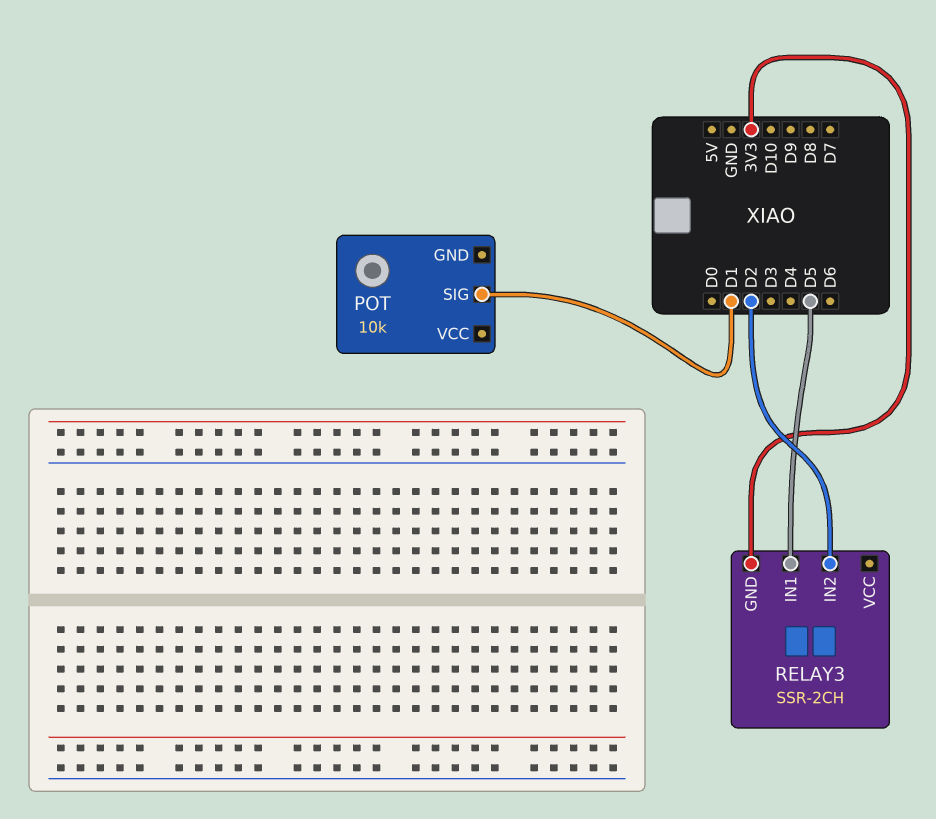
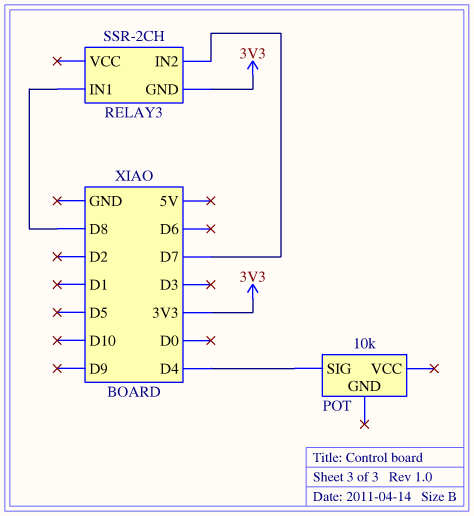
POT pin SIG: D1 -> D4
RELAY3 pin IN1: D5 -> D8
RELAY3 pin IN2: D2 -> D7

